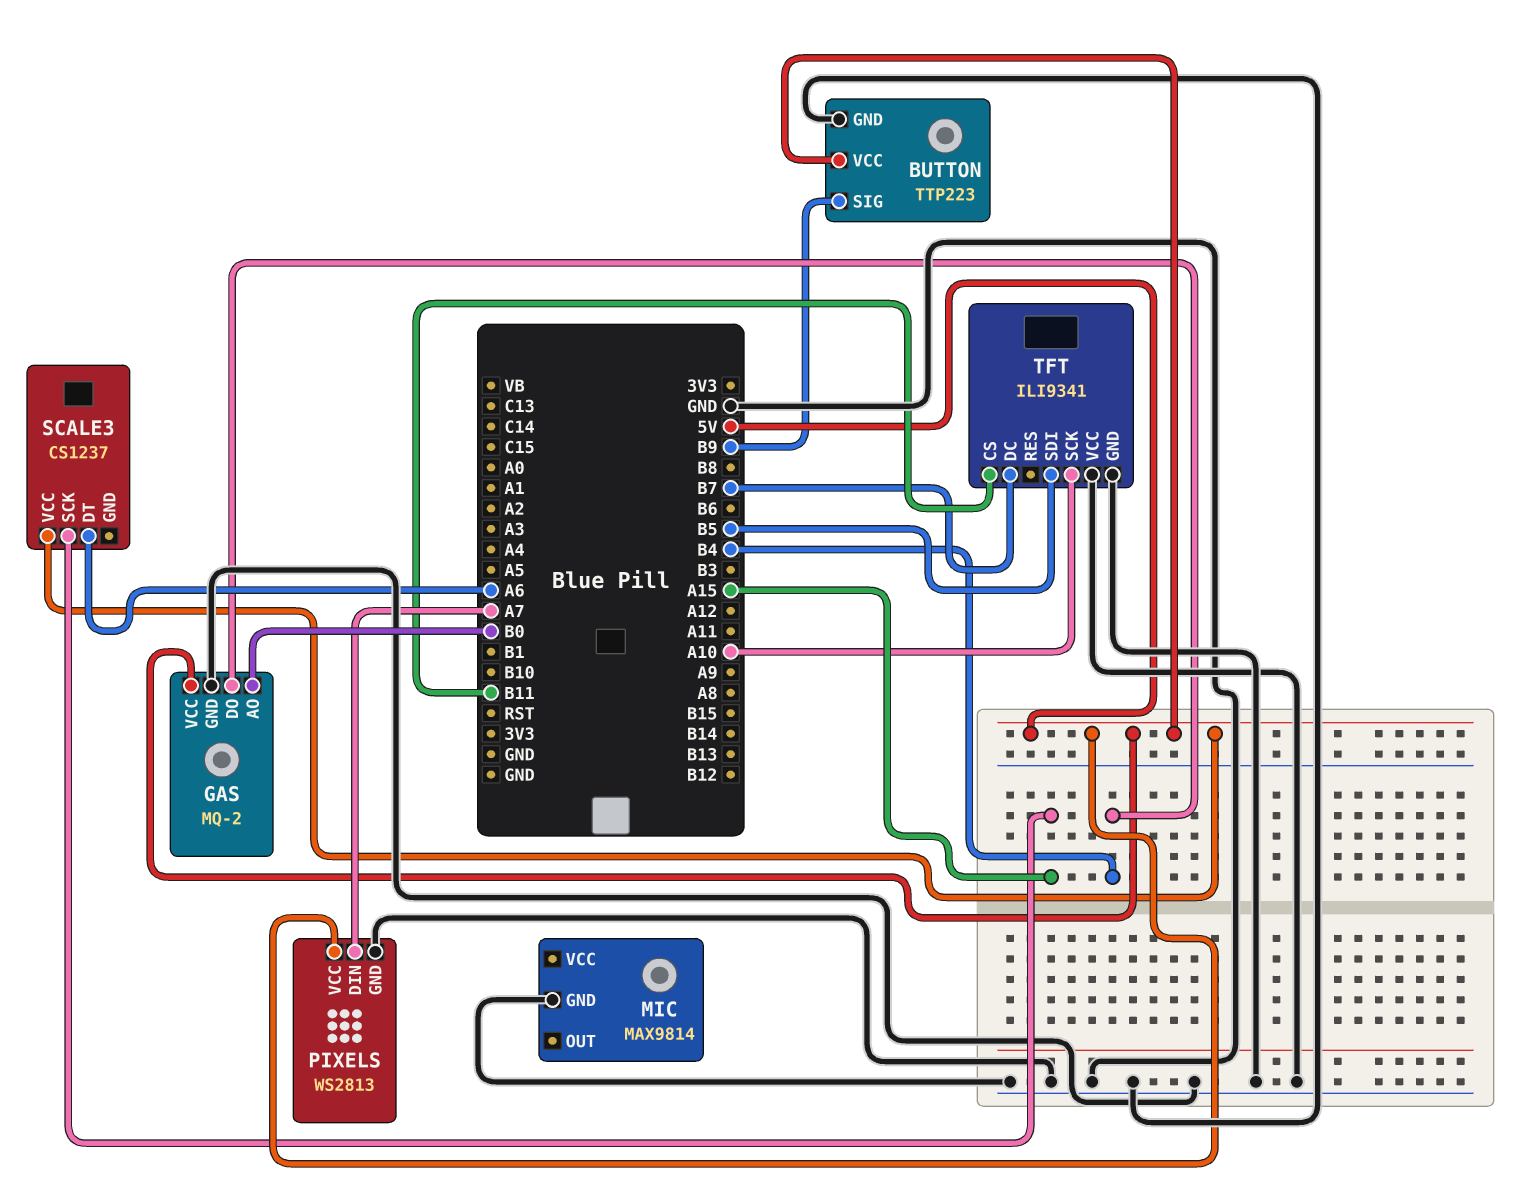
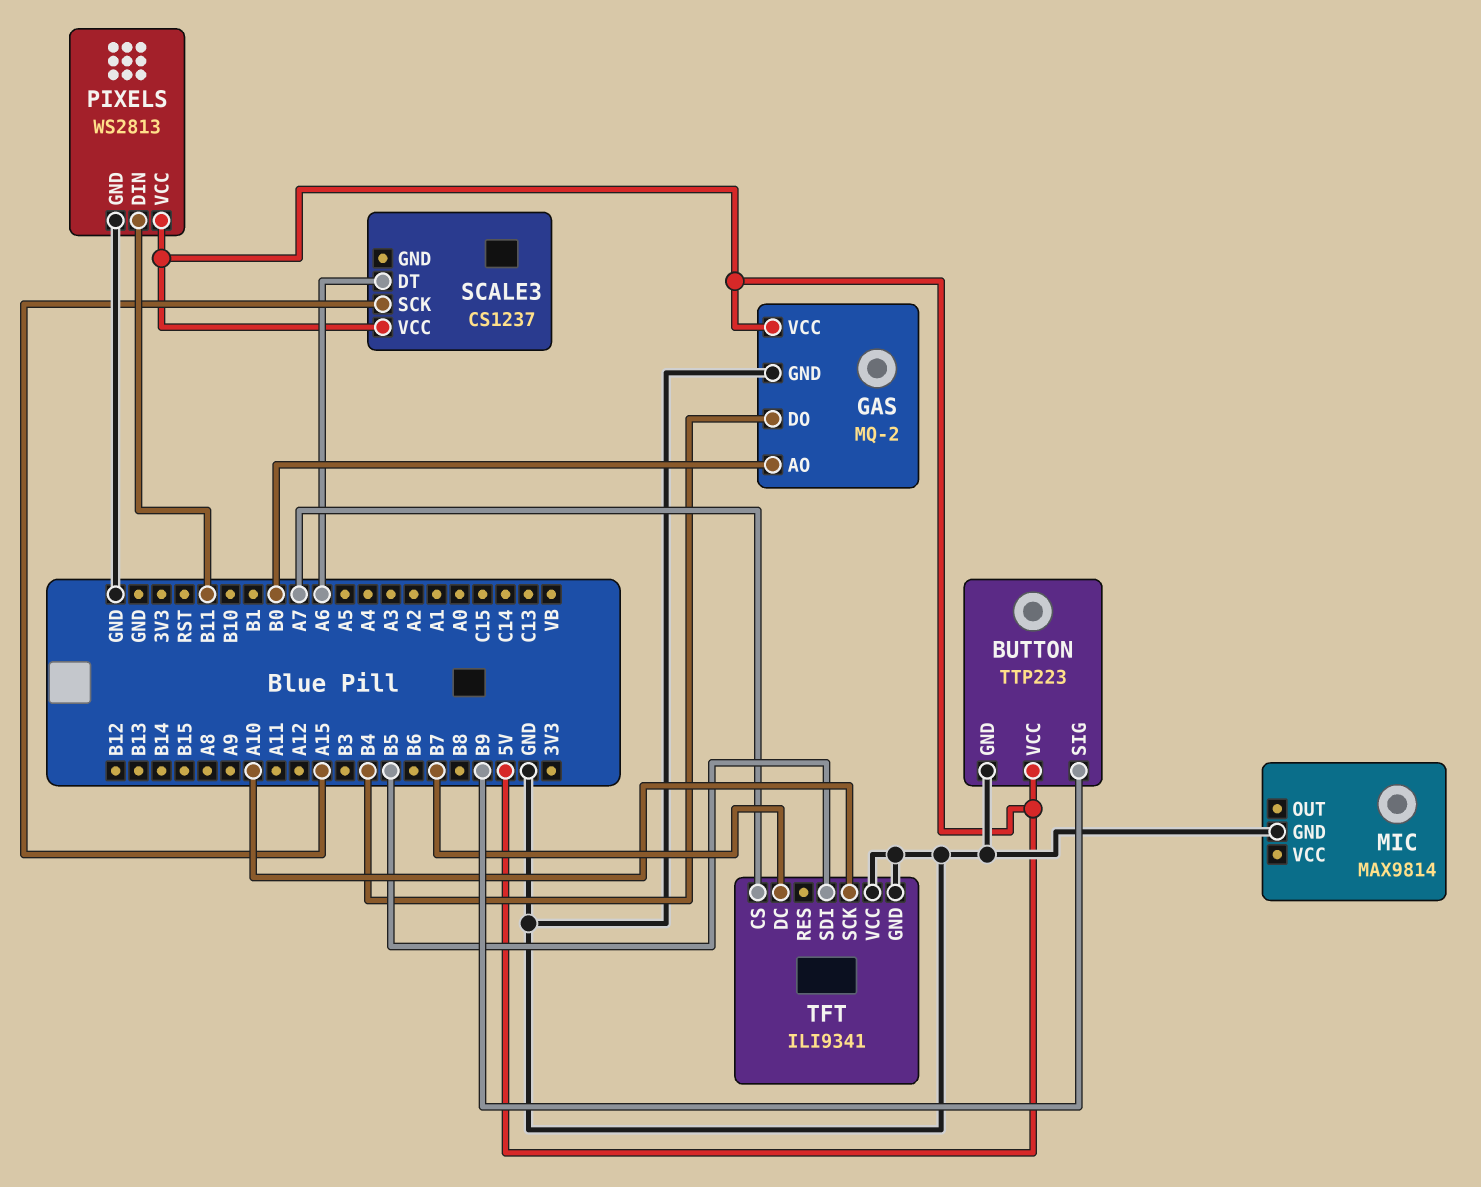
PIXELS pin DIN: A7 -> B11
TFT pin CS: B11 -> A7

